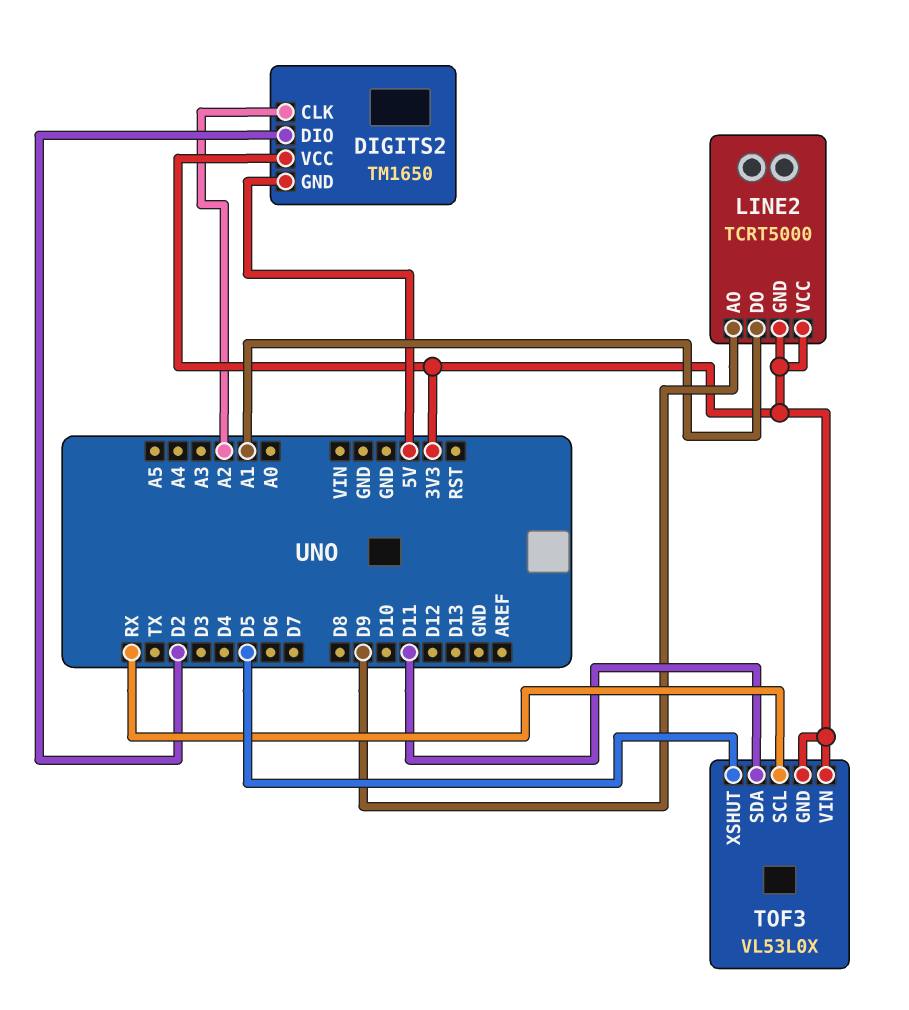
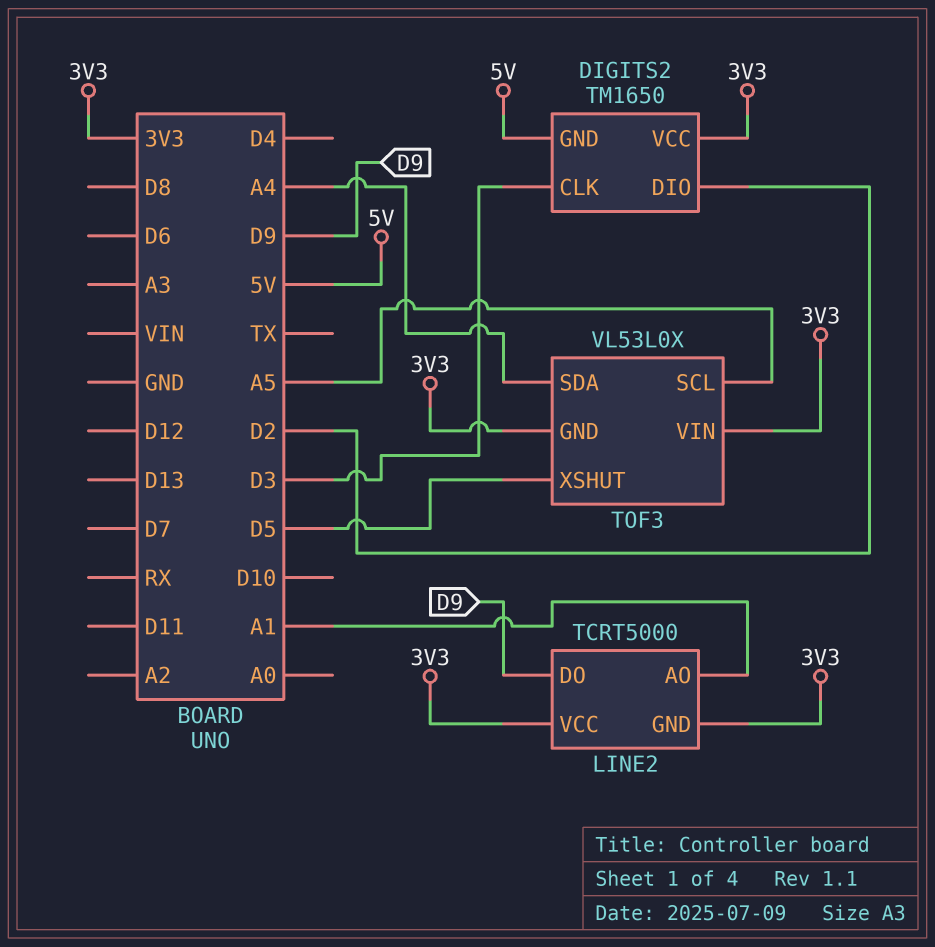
DIGITS2 pin CLK: A2 -> D3
LINE2 pin AO: D9 -> A1
LINE2 pin DO: A1 -> D9
TOF3 pin SCL: RX -> A5
TOF3 pin SDA: D11 -> A4

